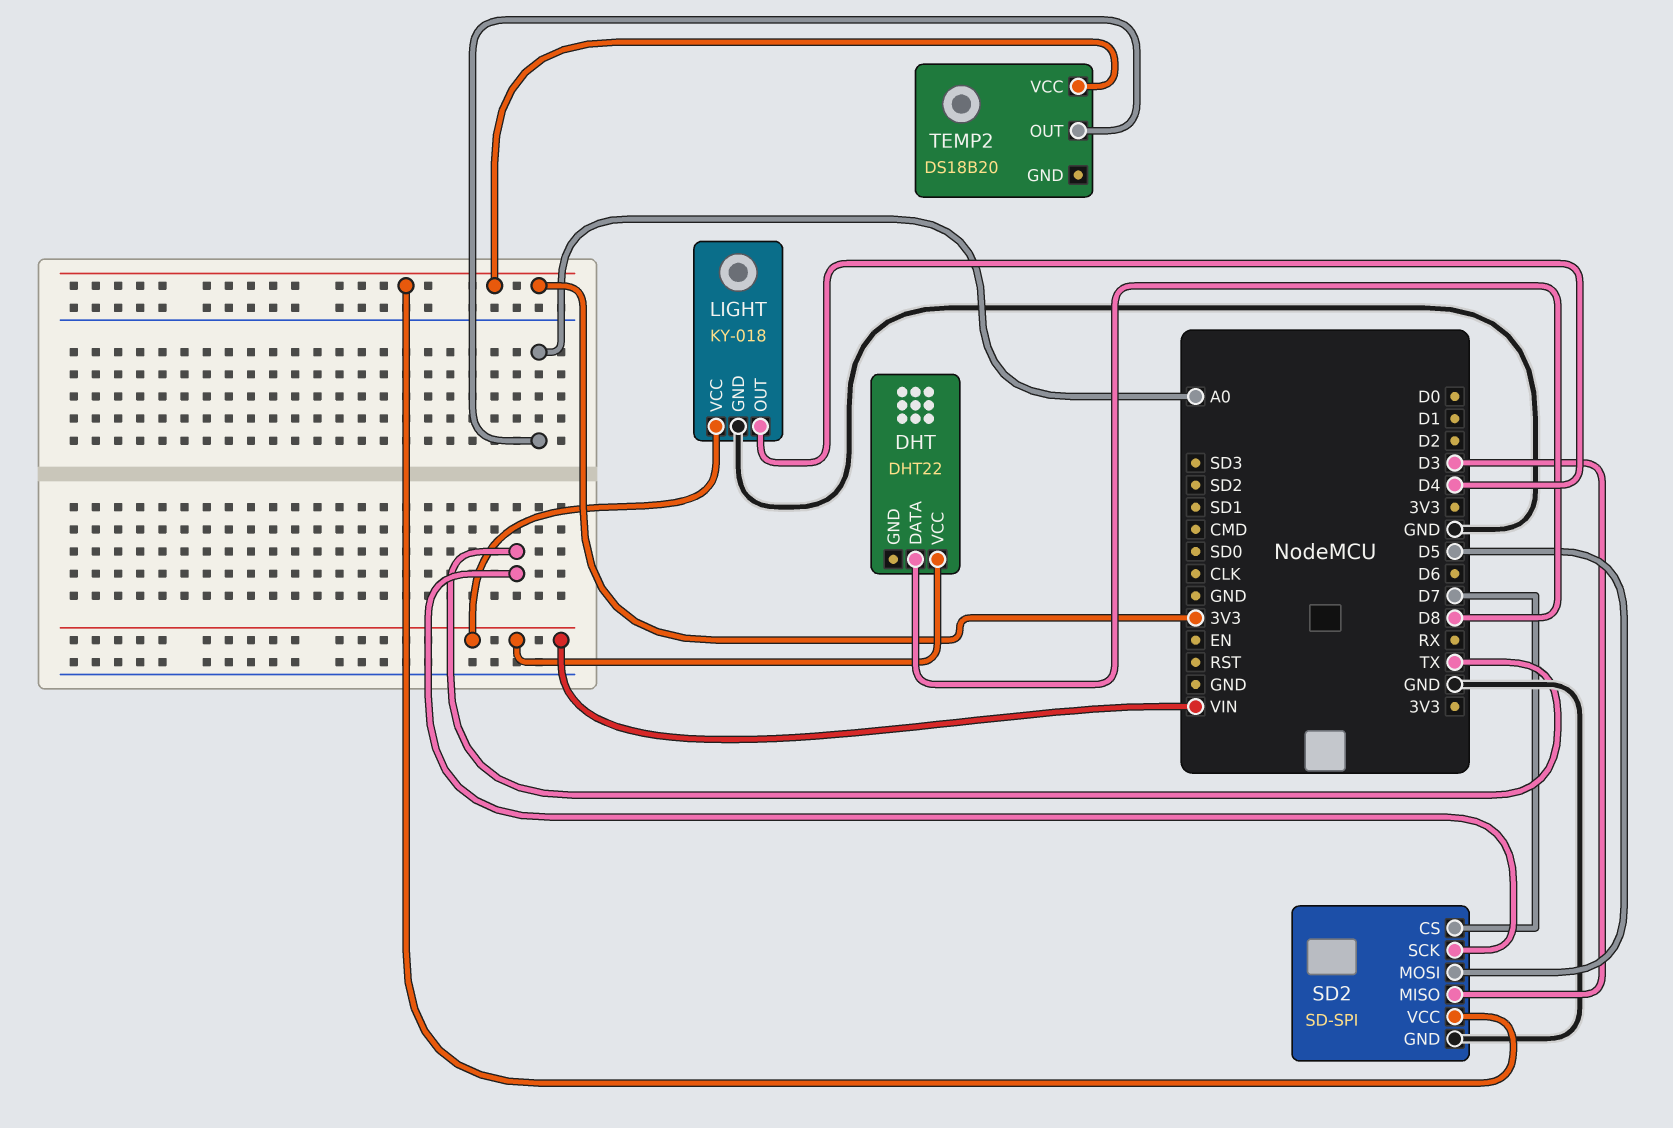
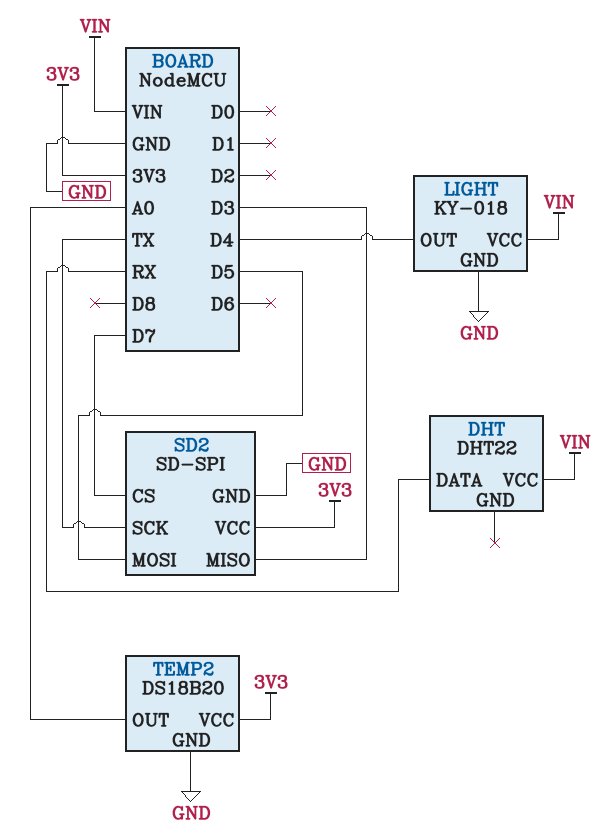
DHT pin DATA: D8 -> RX
TEMP2 pin GND: none -> GND

